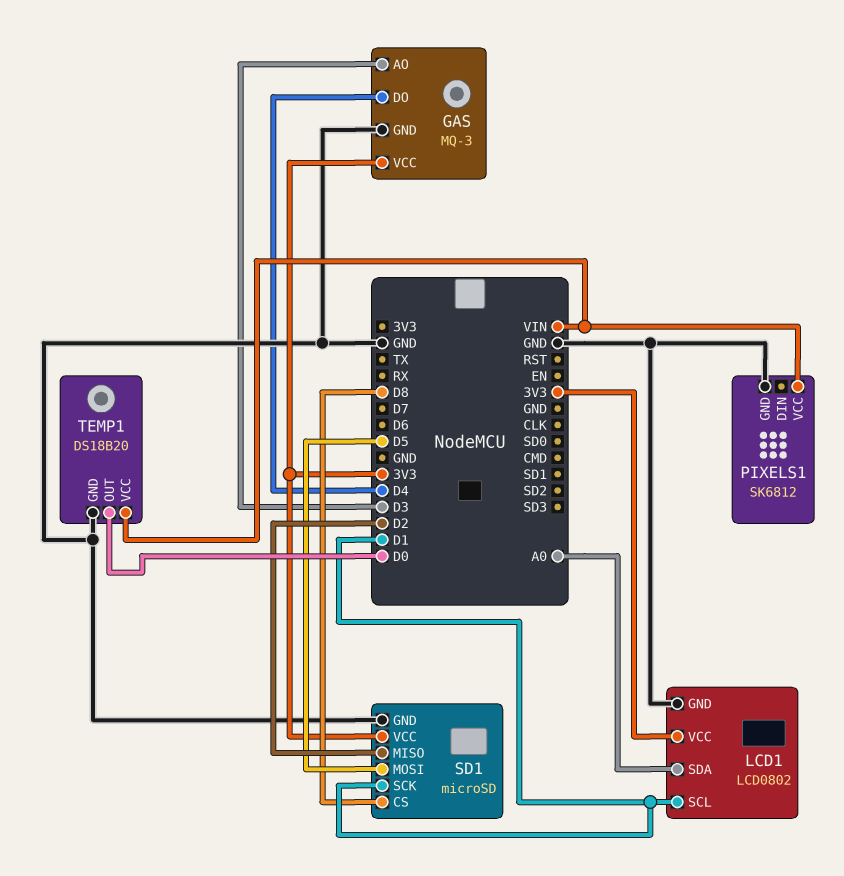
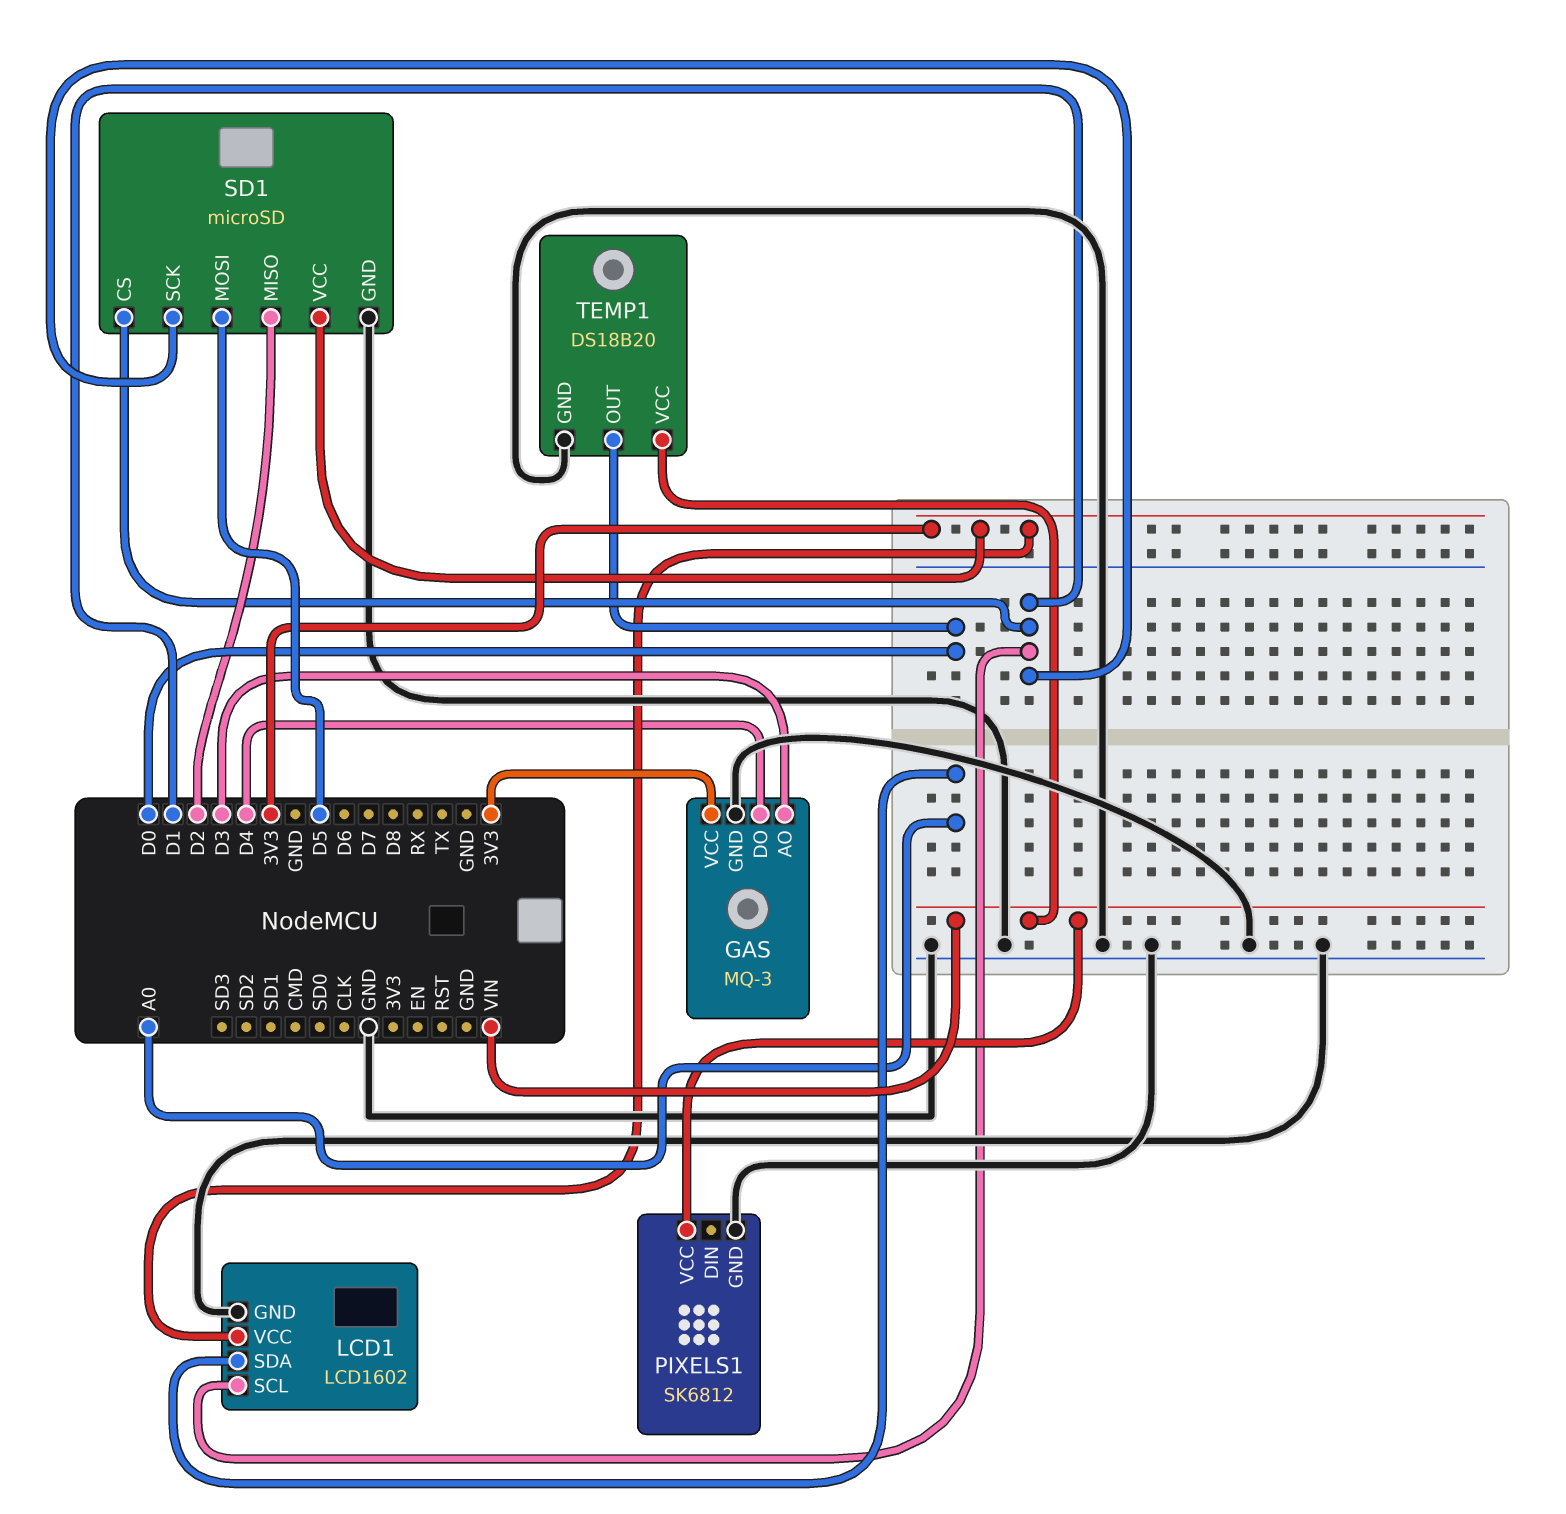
LCD1: LCD0802 -> LCD1602
SD1 pin CS: D8 -> D1

